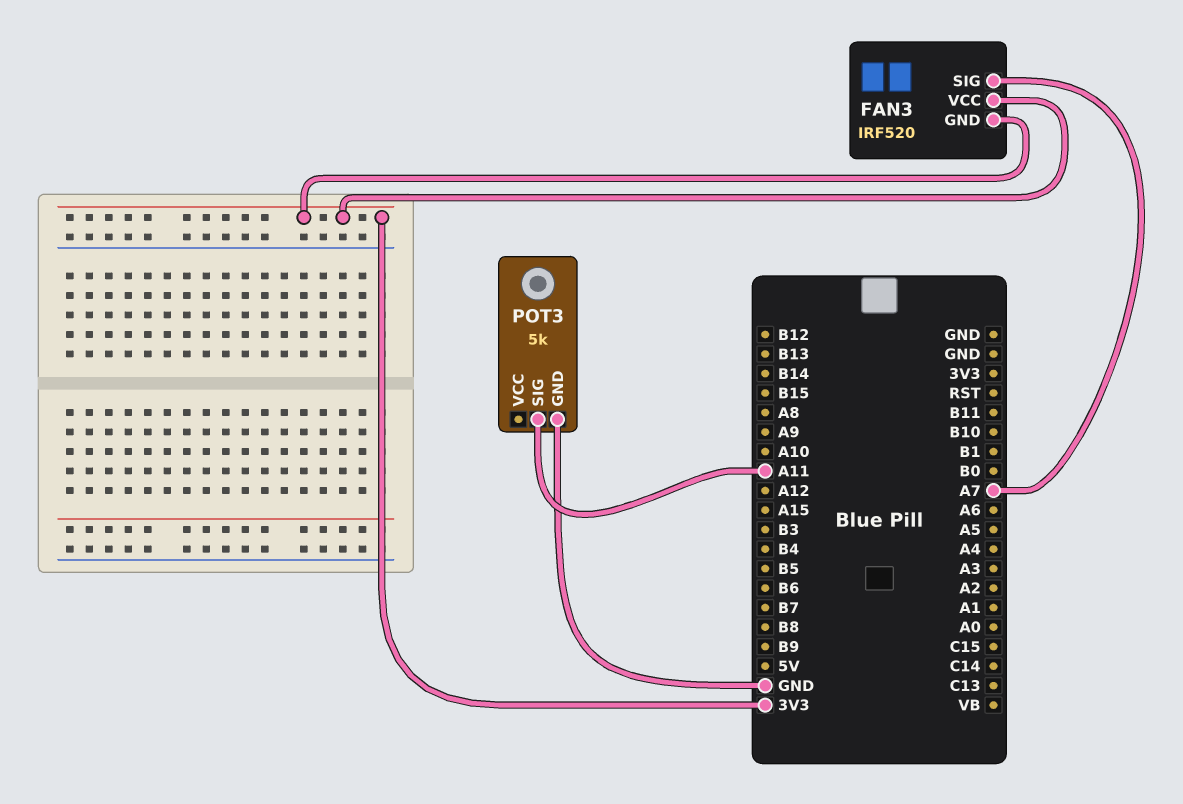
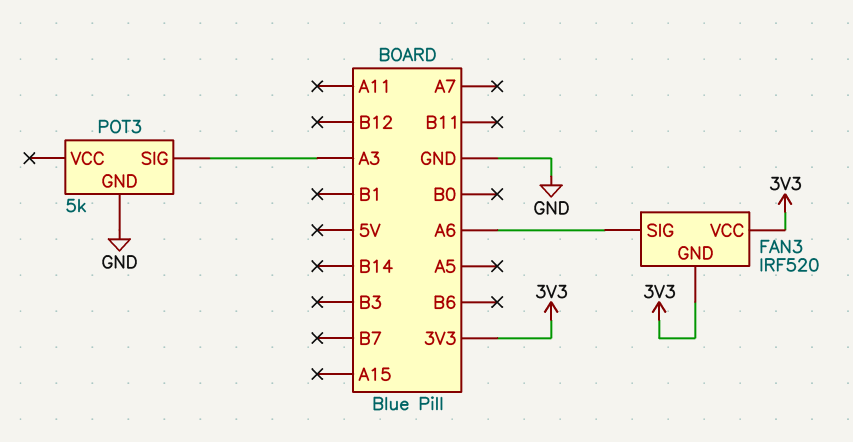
FAN3 pin SIG: A7 -> A6
POT3 pin SIG: A11 -> A3

